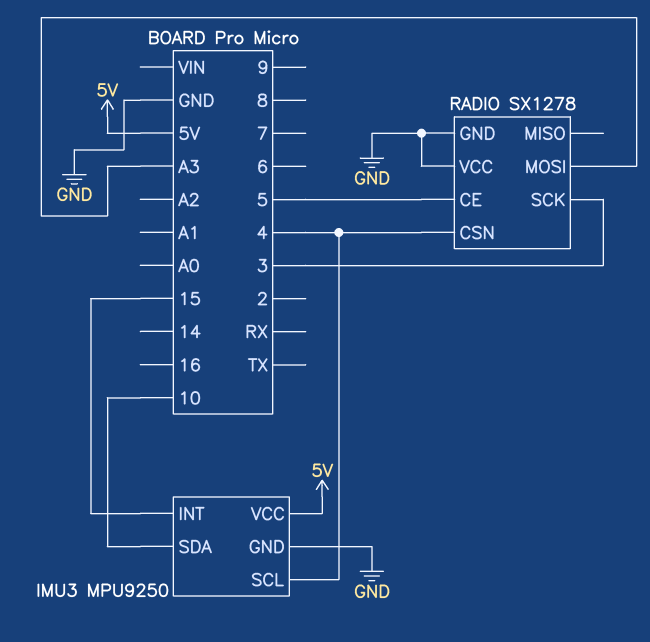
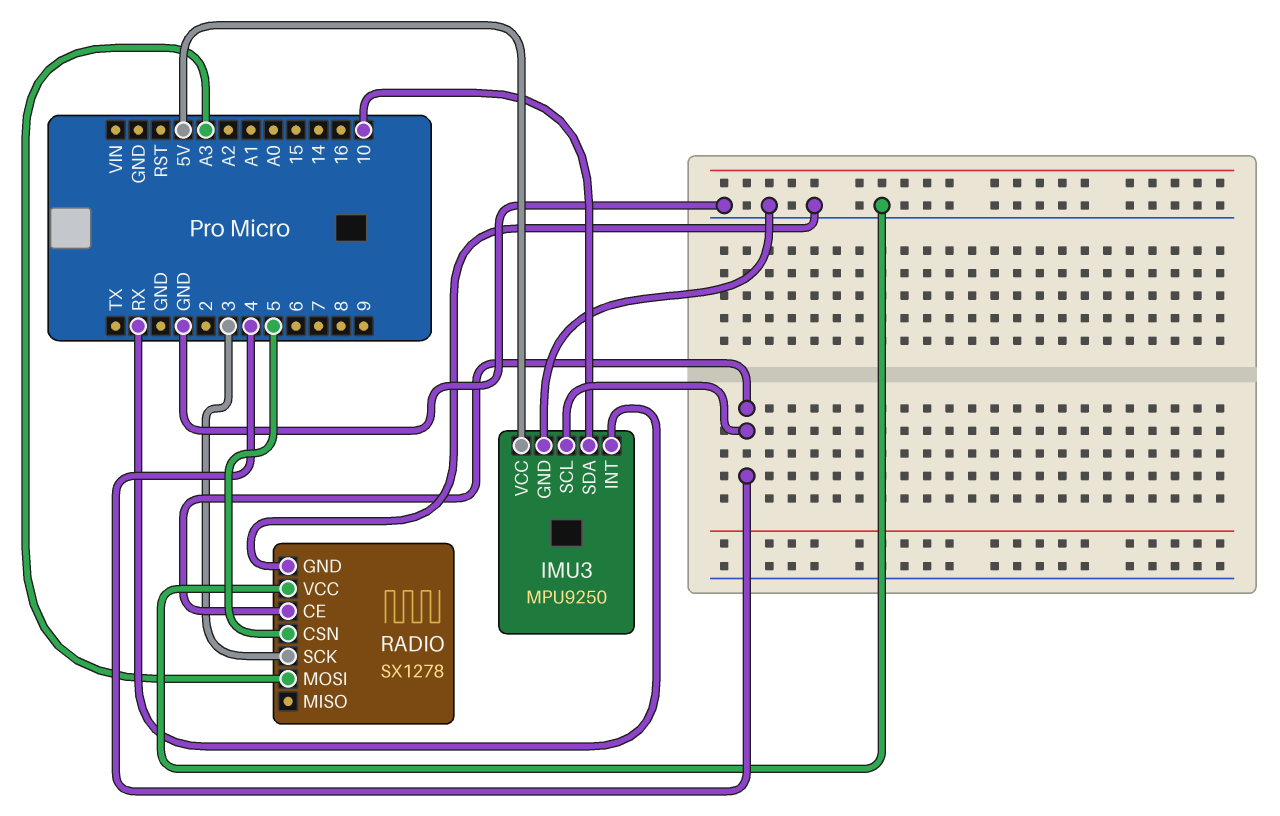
IMU3 pin INT: 15 -> RX
RADIO pin CE: 5 -> 4
RADIO pin CSN: 4 -> 5

